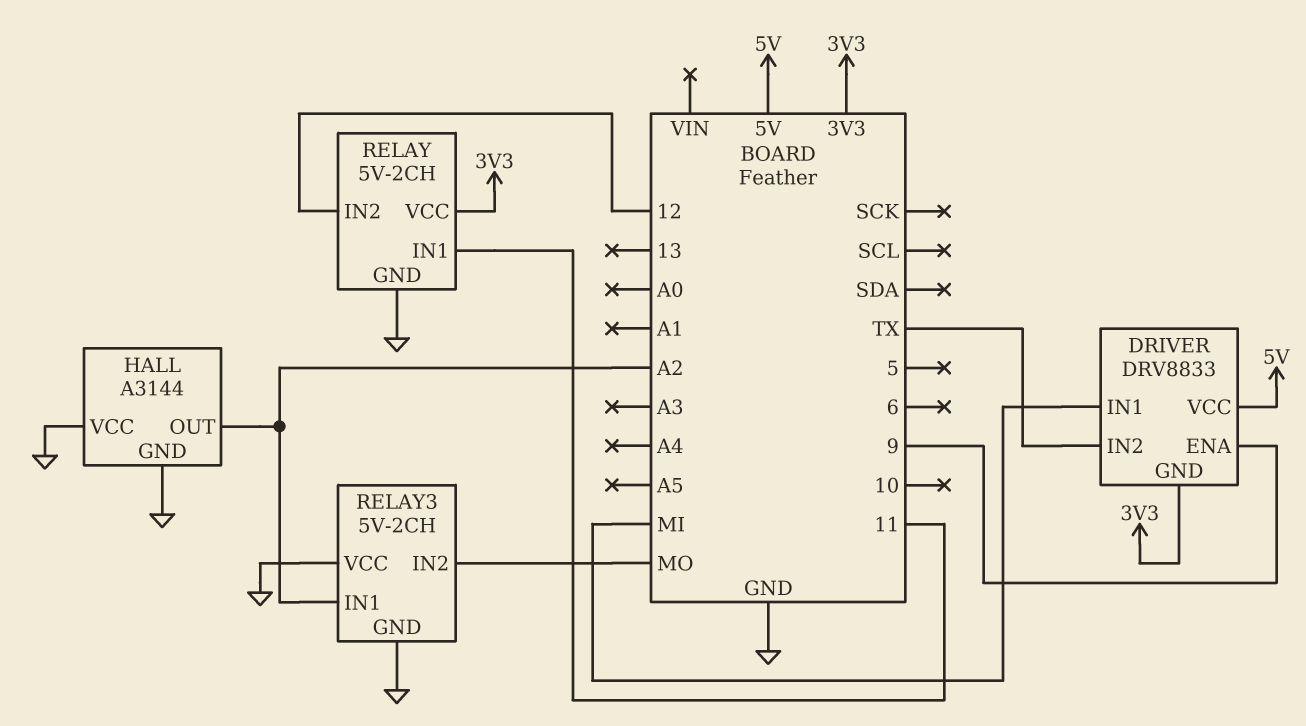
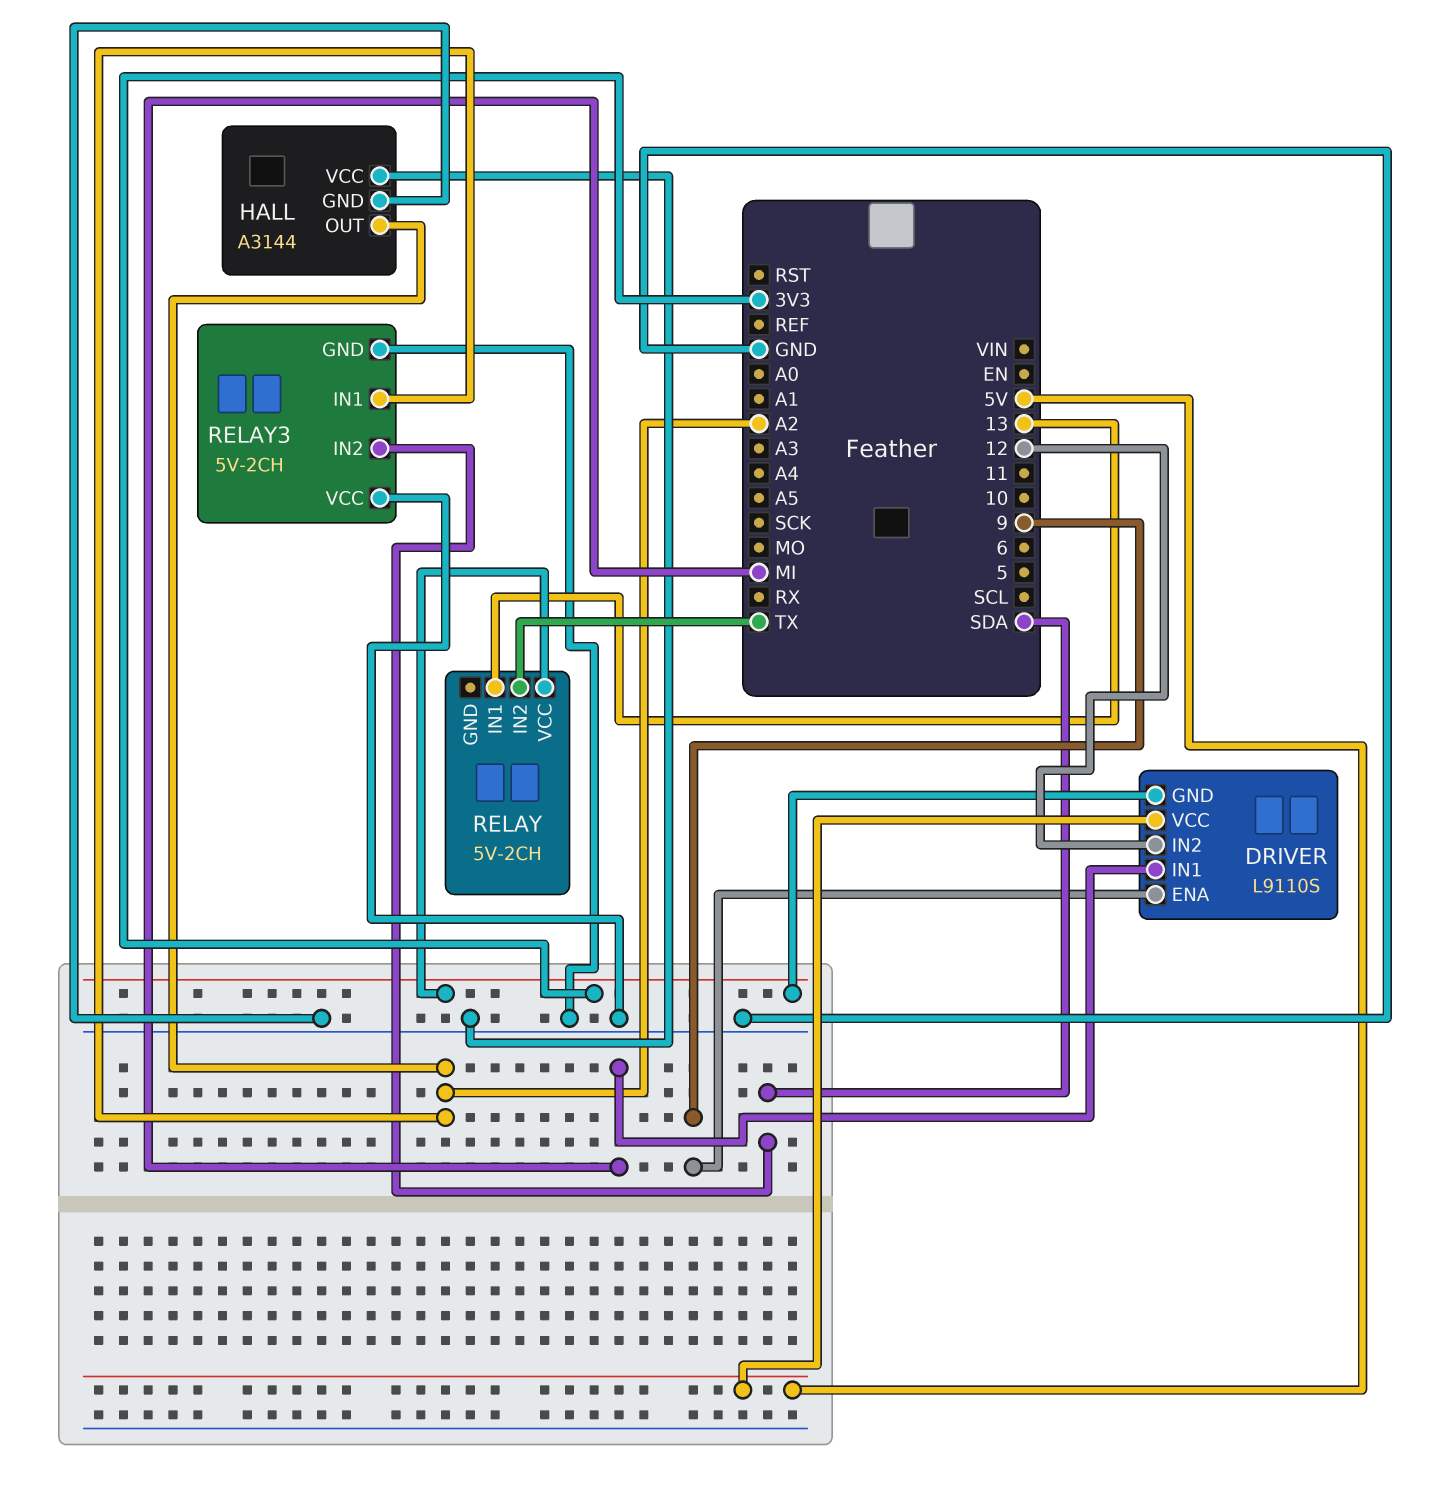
DRIVER: DRV8833 -> L9110S
DRIVER pin IN2: TX -> 12
RELAY pin GND: GND -> none
RELAY pin IN1: 11 -> 13
RELAY pin IN2: 12 -> TX
RELAY3 pin IN2: MO -> SDA

